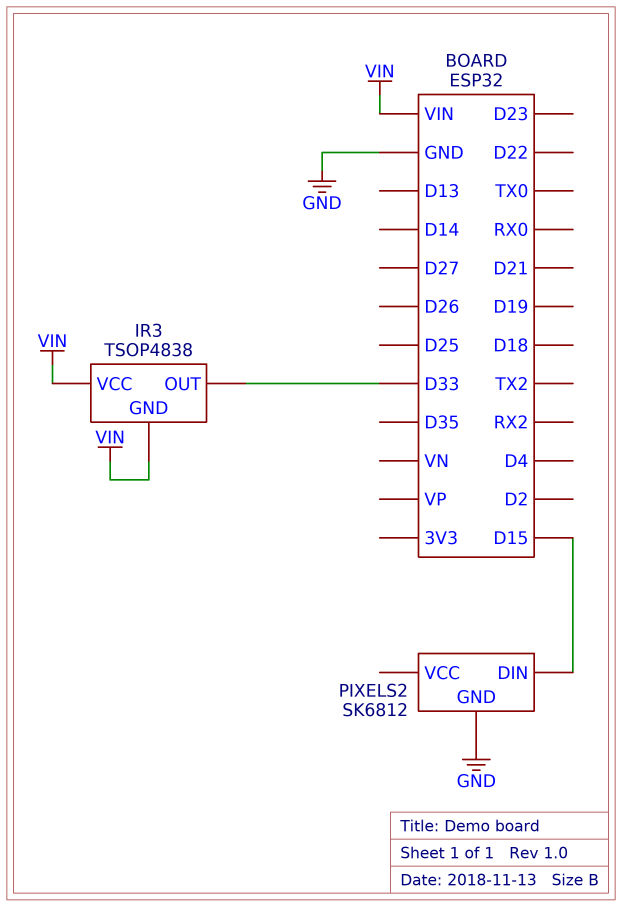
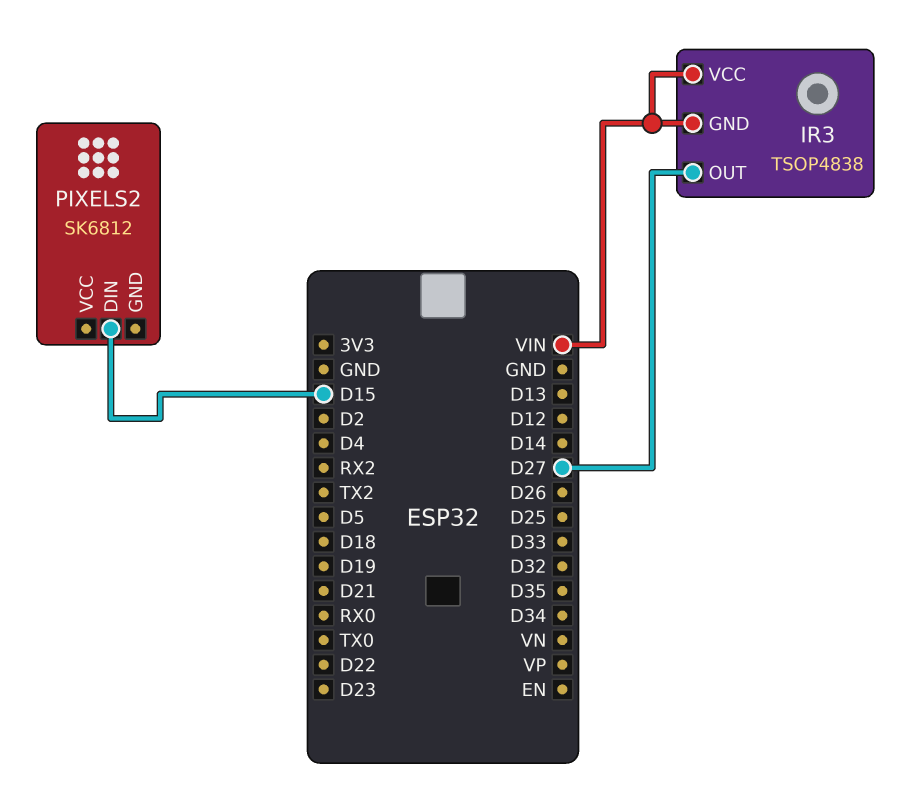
IR3 pin OUT: D33 -> D27
PIXELS2 pin GND: GND -> none

